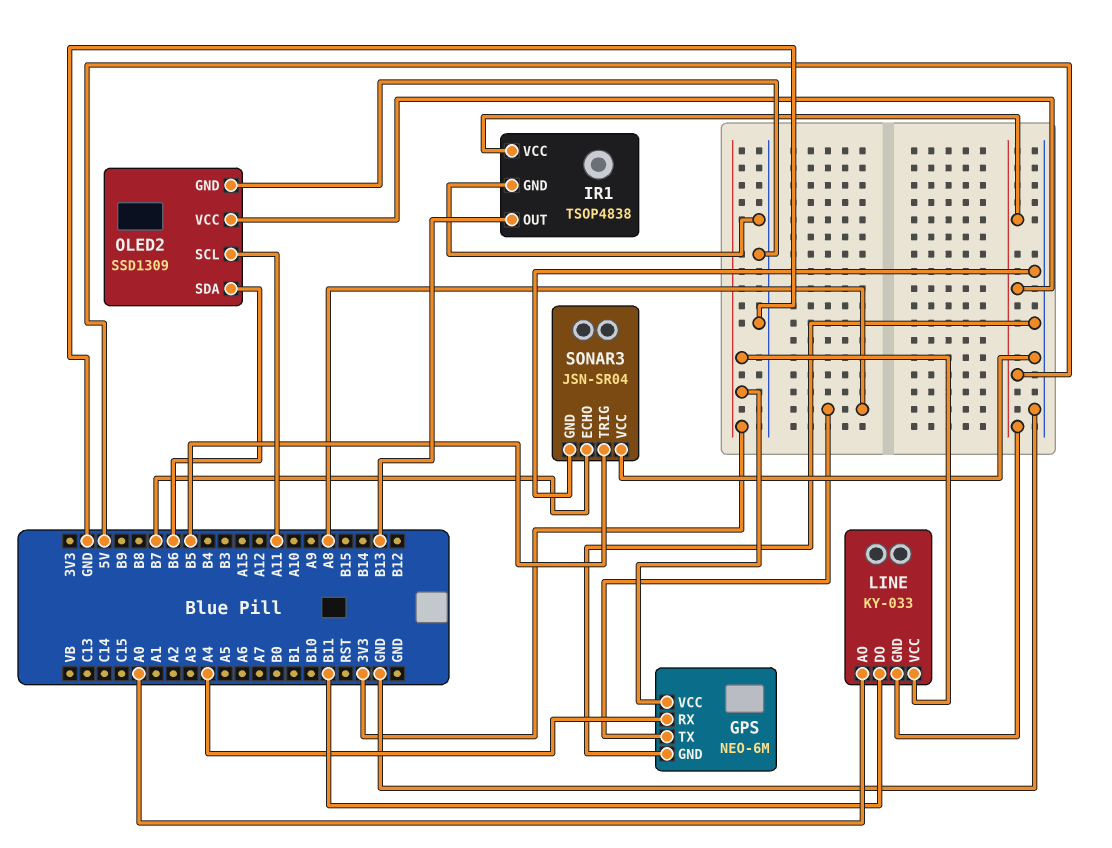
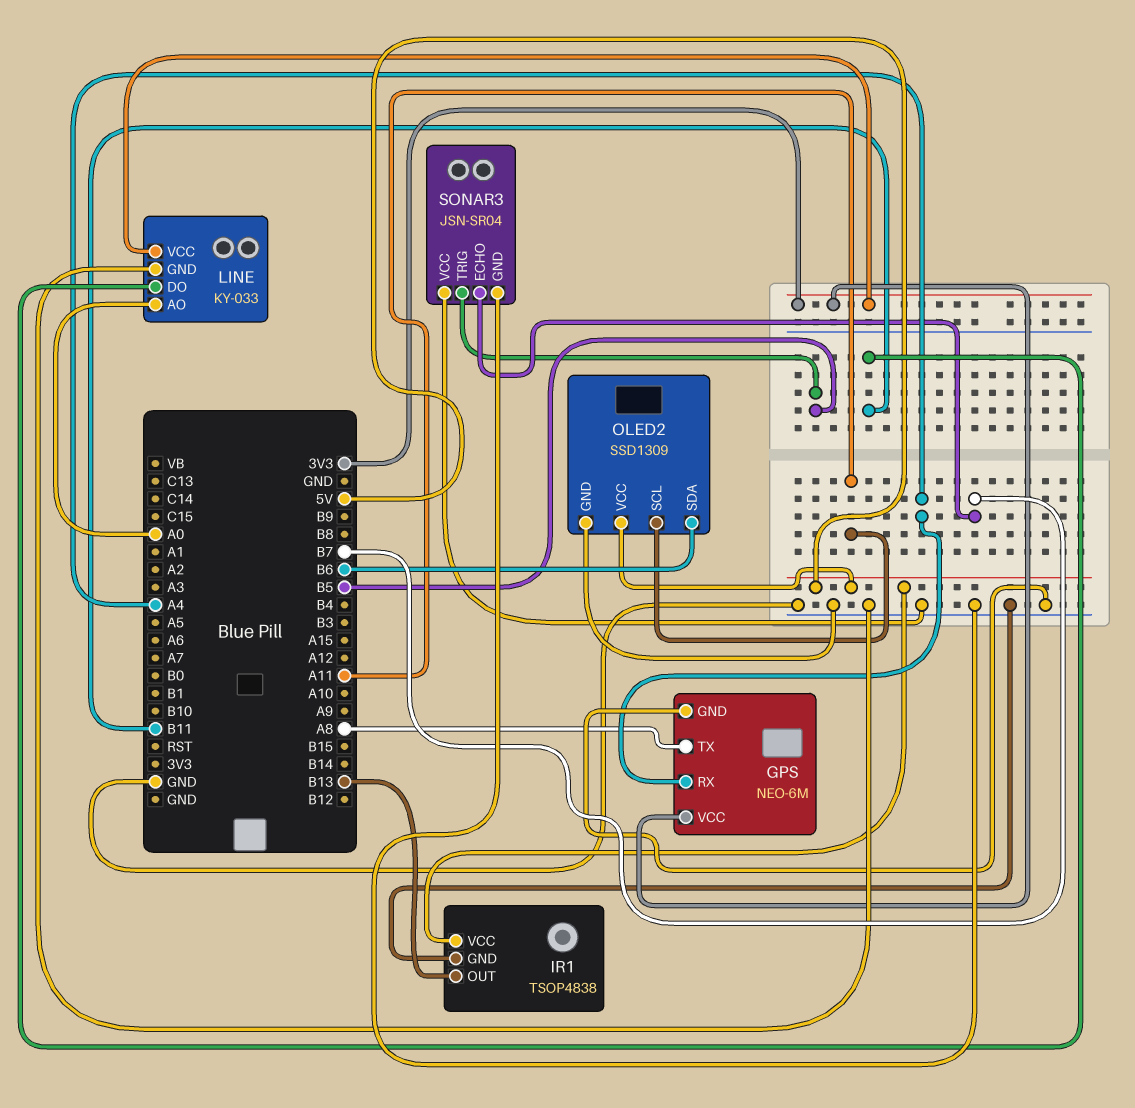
LINE pin GND: 5V -> GND

